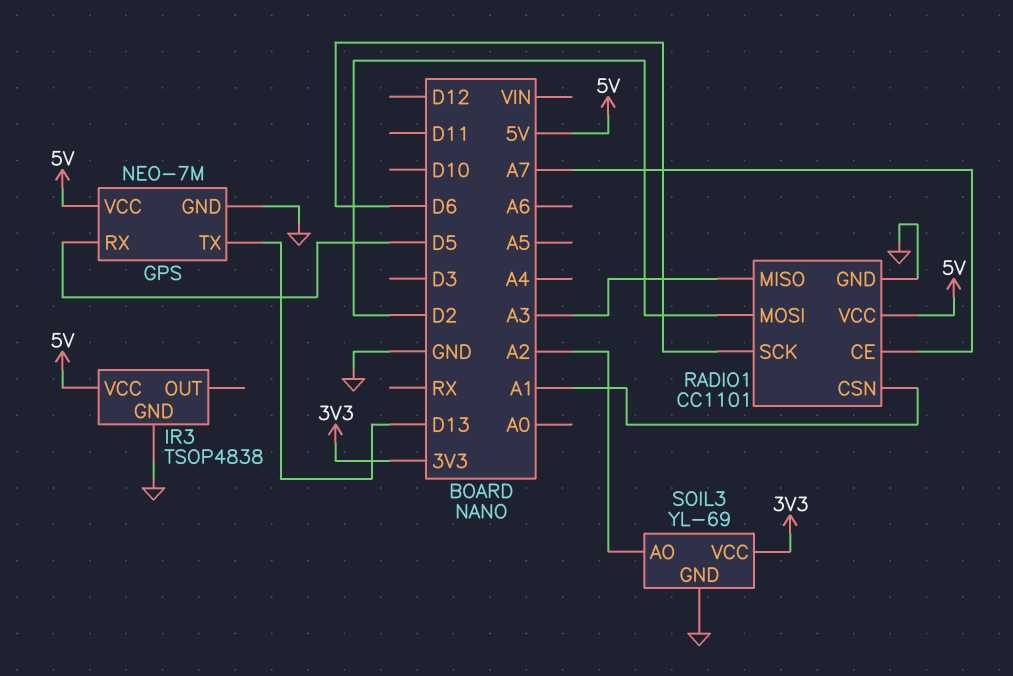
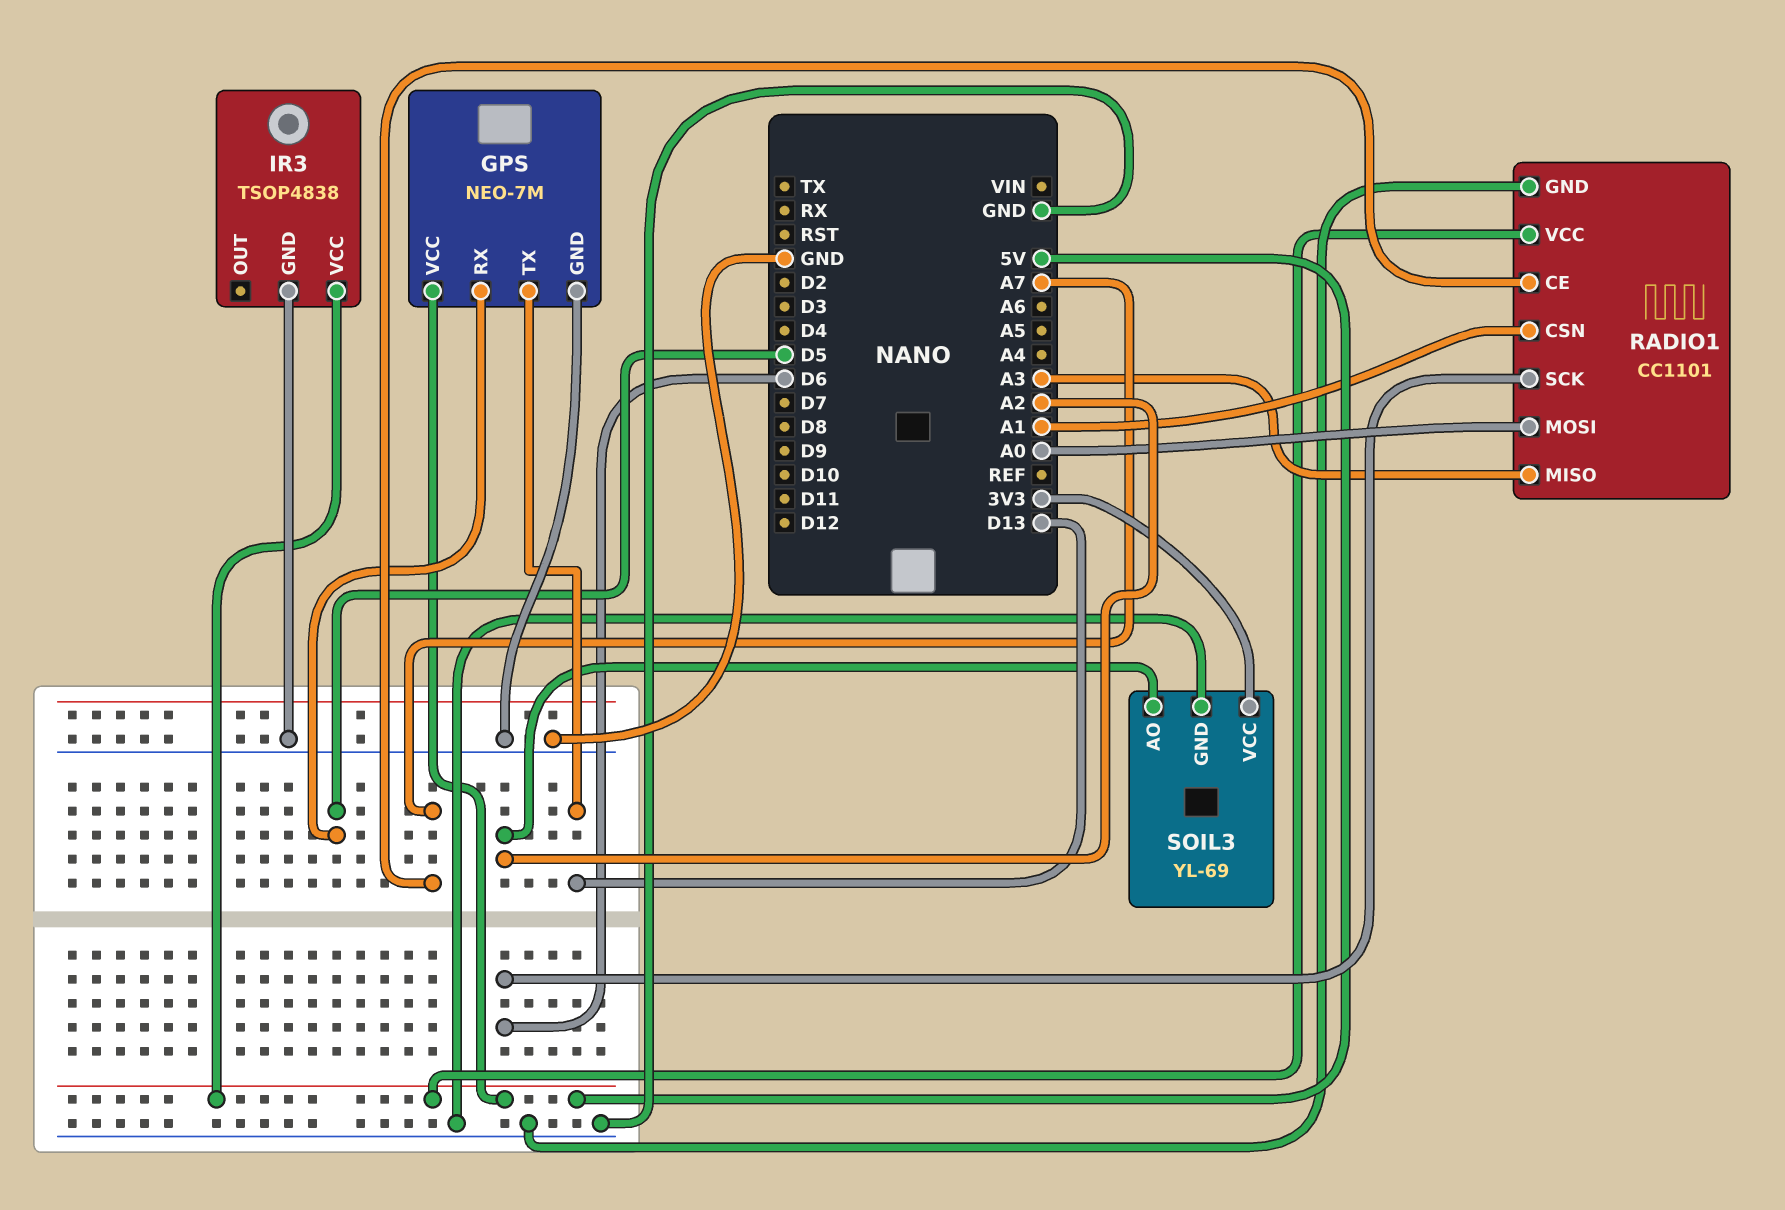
RADIO1 pin MOSI: D2 -> A0

